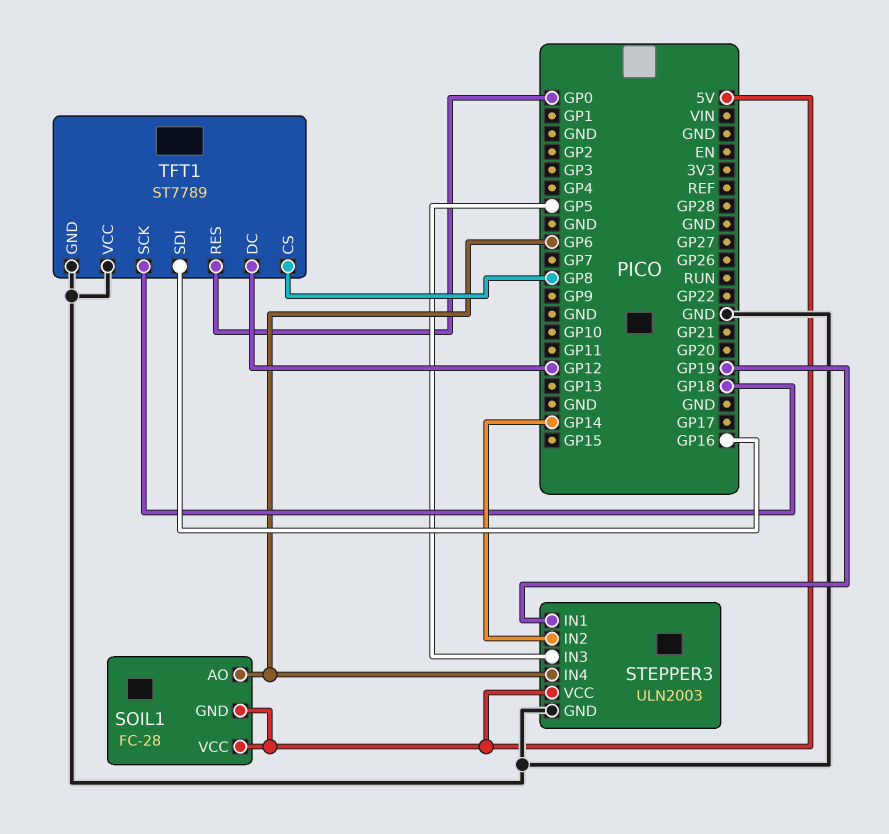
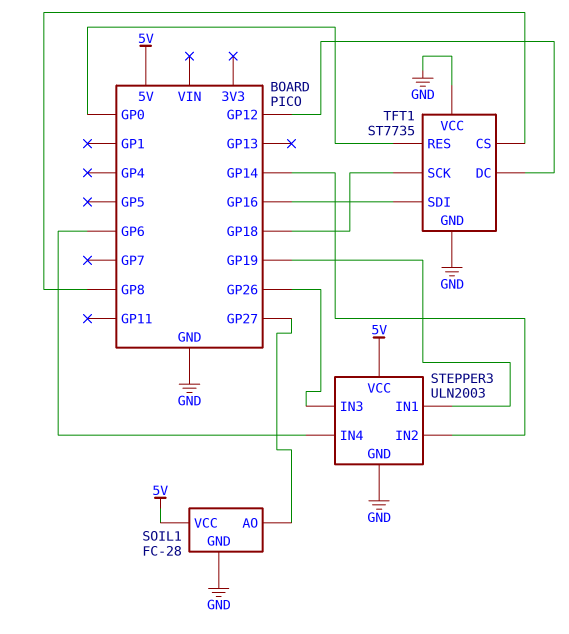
SOIL1 pin AO: GP6 -> GP27
SOIL1 pin GND: 5V -> GND
STEPPER3 pin IN3: GP5 -> GP26
TFT1: ST7789 -> ST7735

